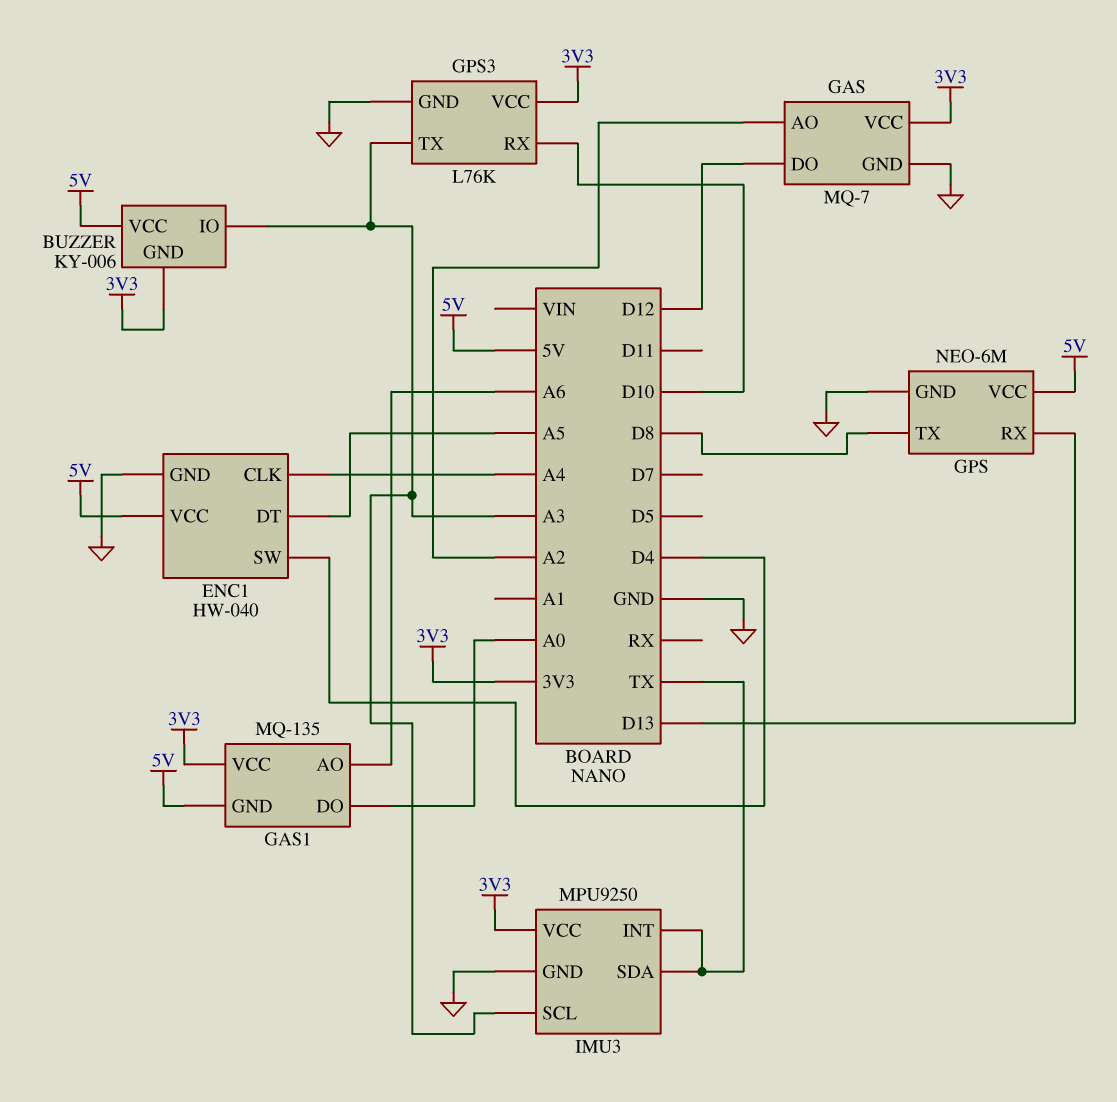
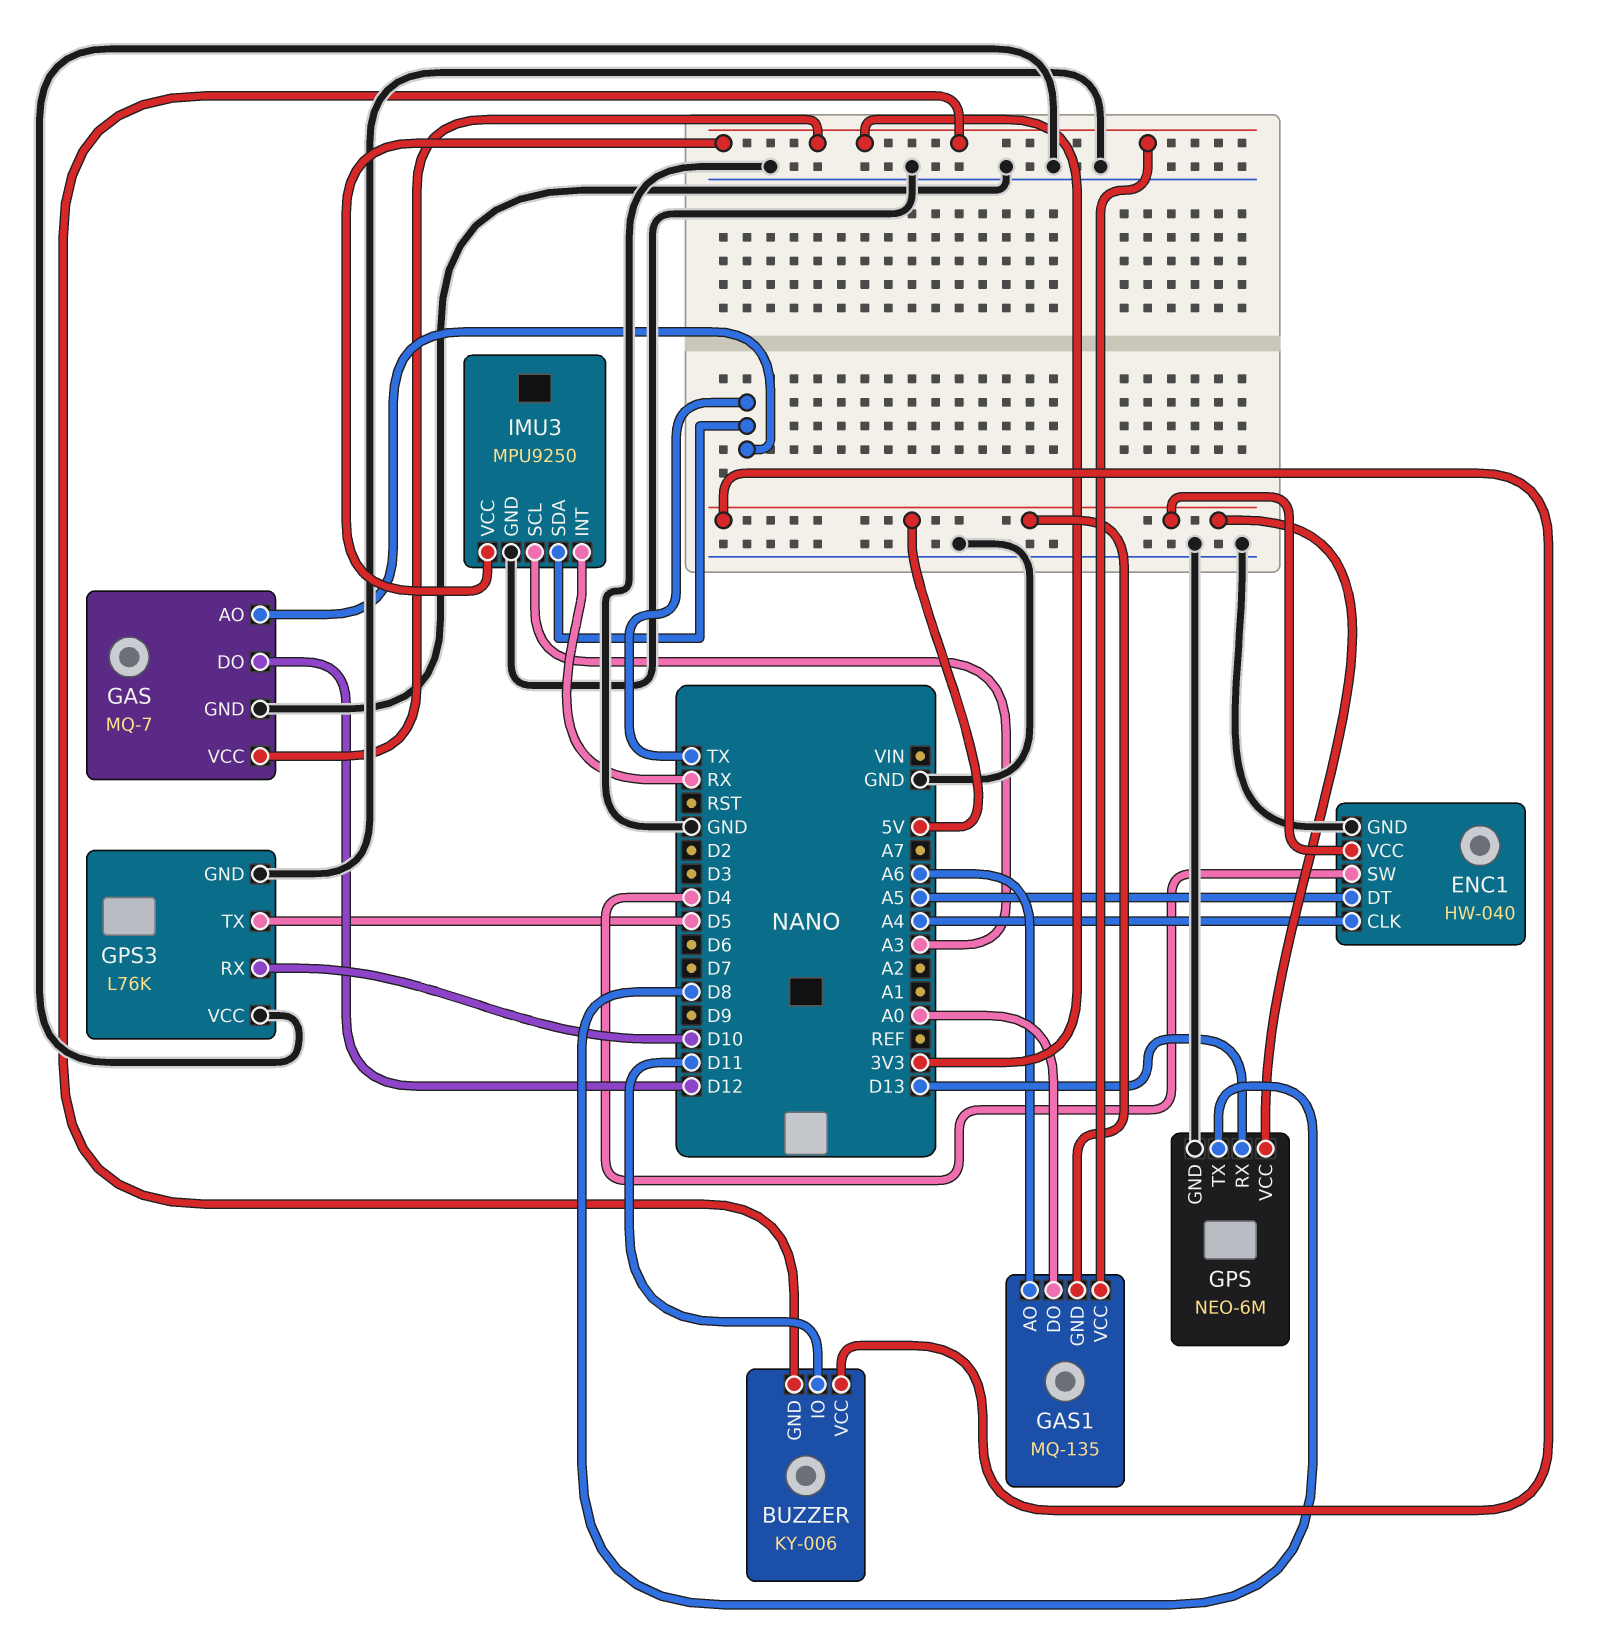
BUZZER pin IO: A3 -> D11
GAS pin AO: A2 -> TX
GPS3 pin TX: A3 -> D5
GPS3 pin VCC: 3V3 -> GND
IMU3 pin INT: TX -> RX

